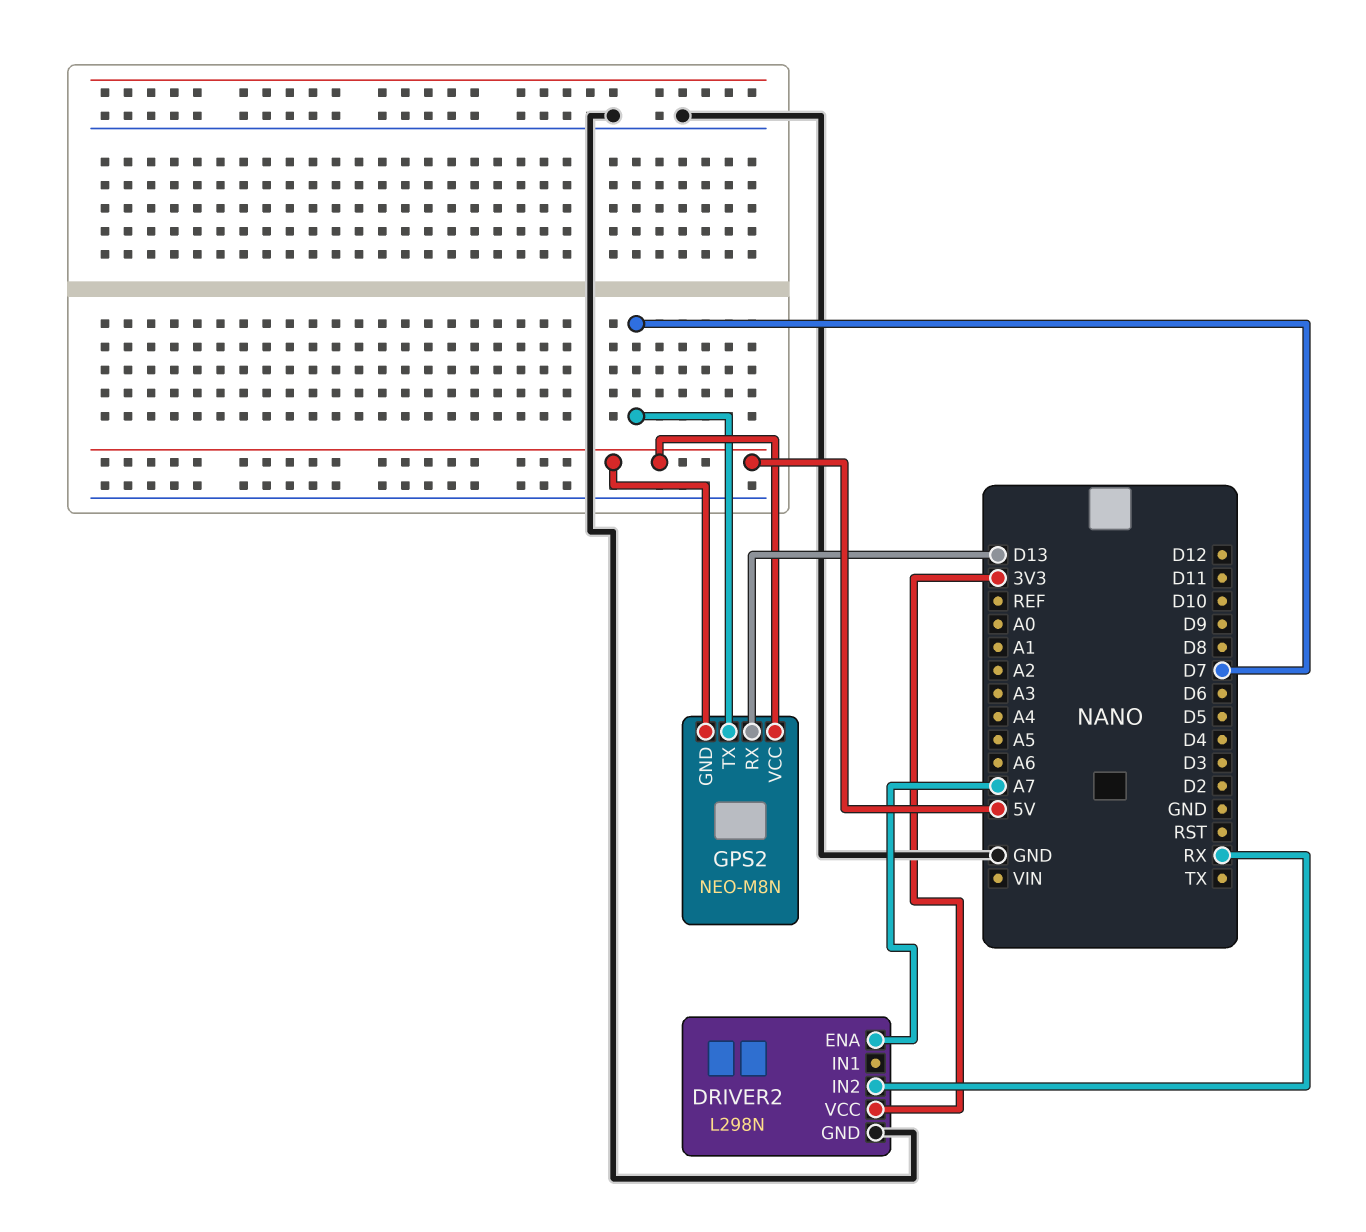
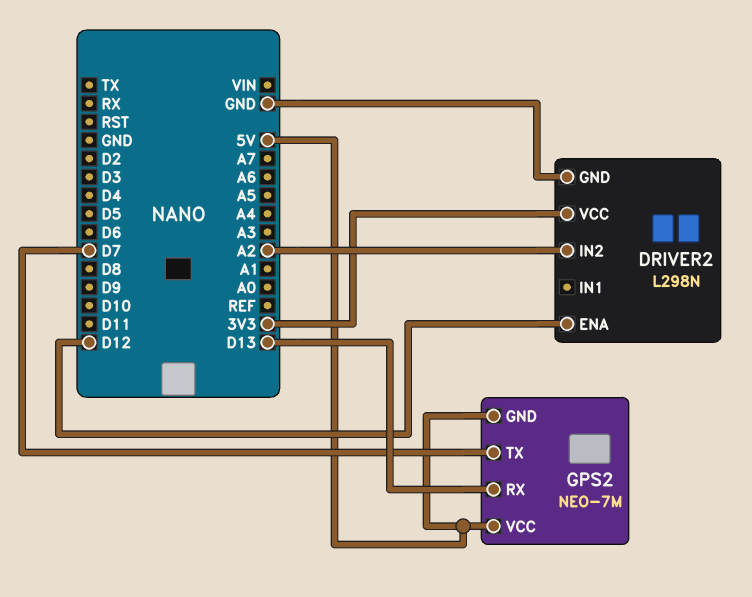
DRIVER2 pin ENA: A7 -> D12
DRIVER2 pin IN2: RX -> A2
GPS2: NEO-M8N -> NEO-7M

